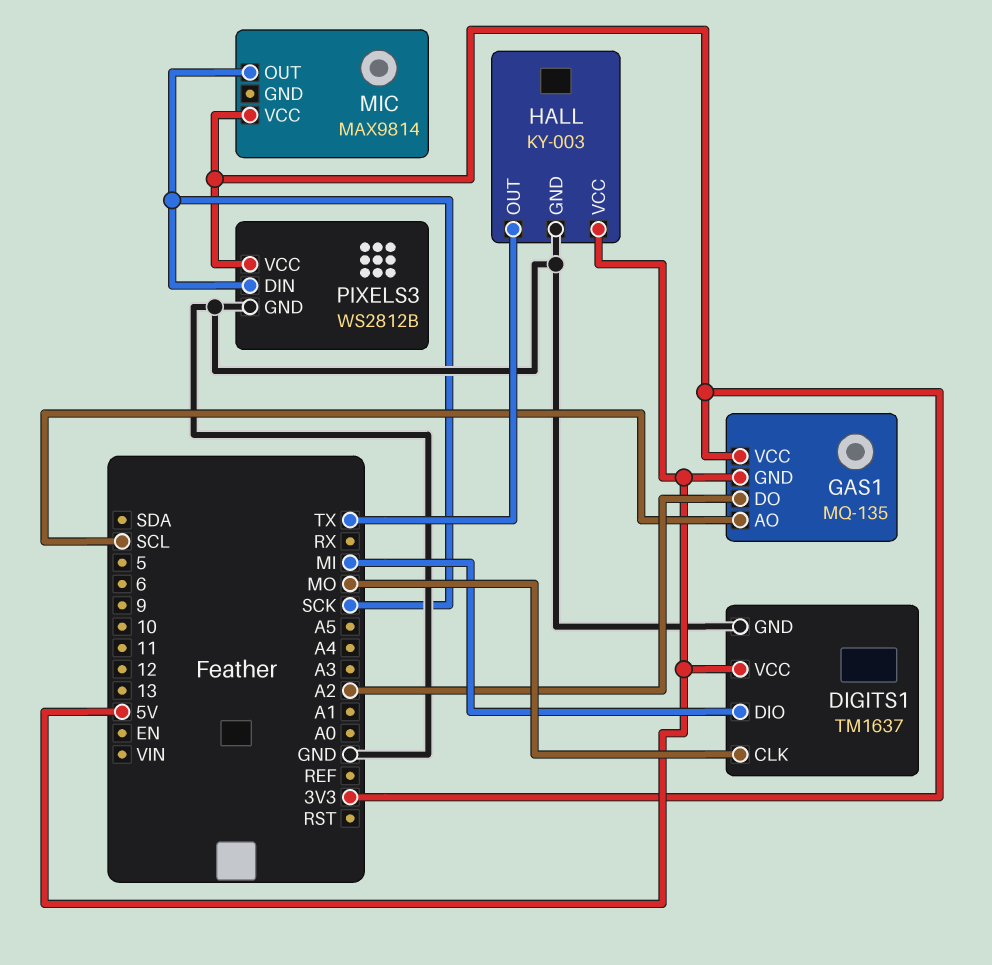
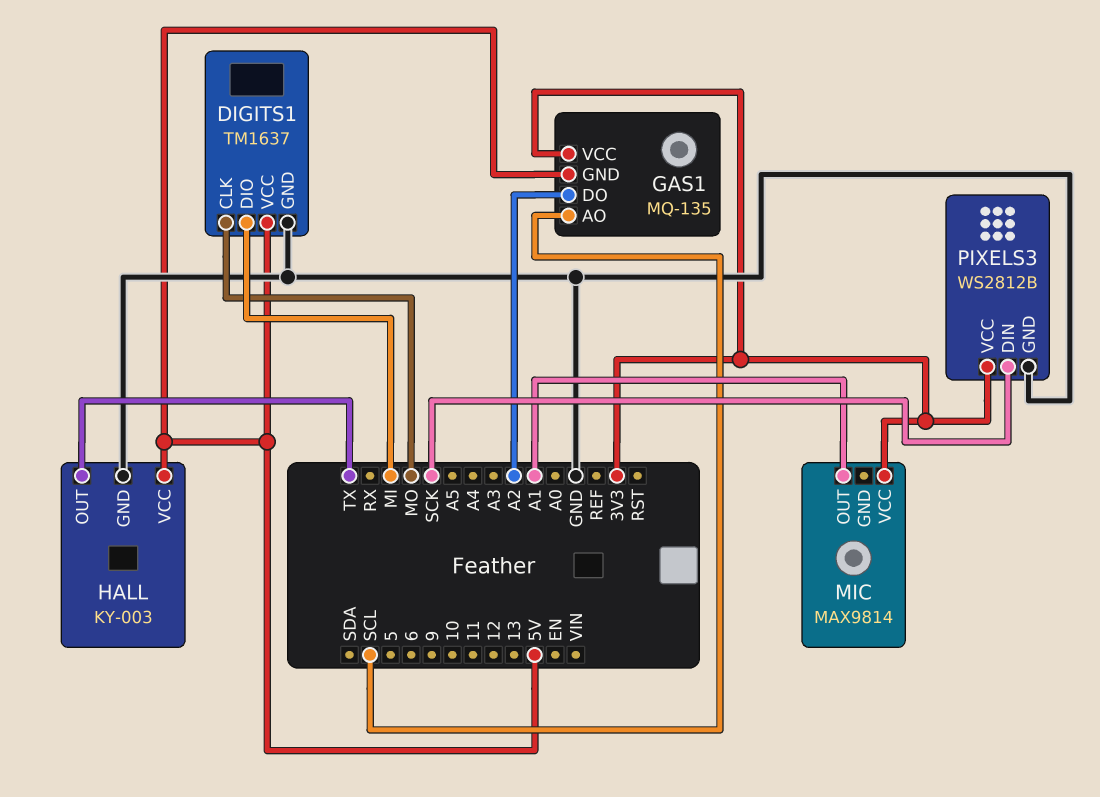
MIC pin OUT: SCK -> A1

